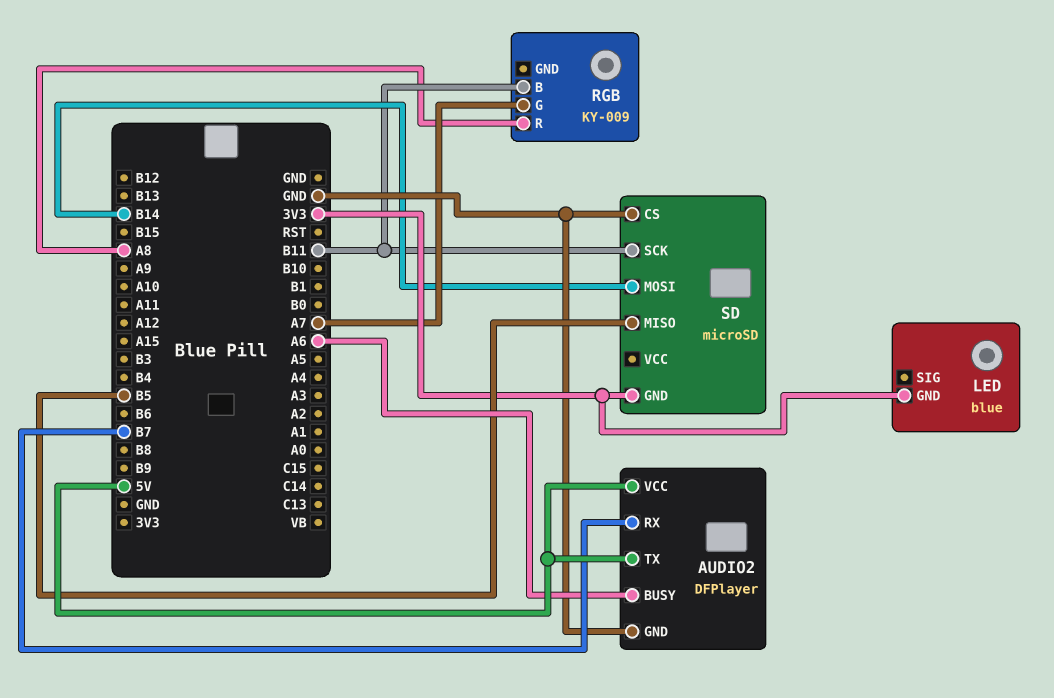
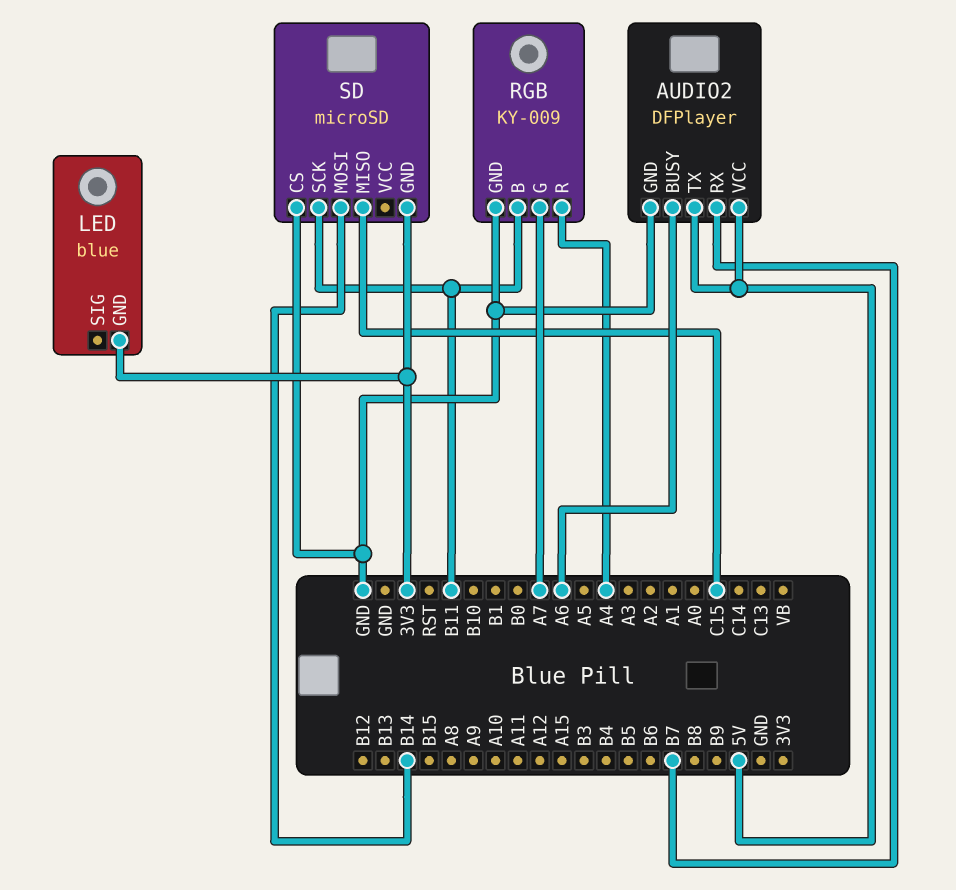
RGB pin GND: none -> GND
RGB pin R: A8 -> A4
SD pin MISO: B5 -> C15

